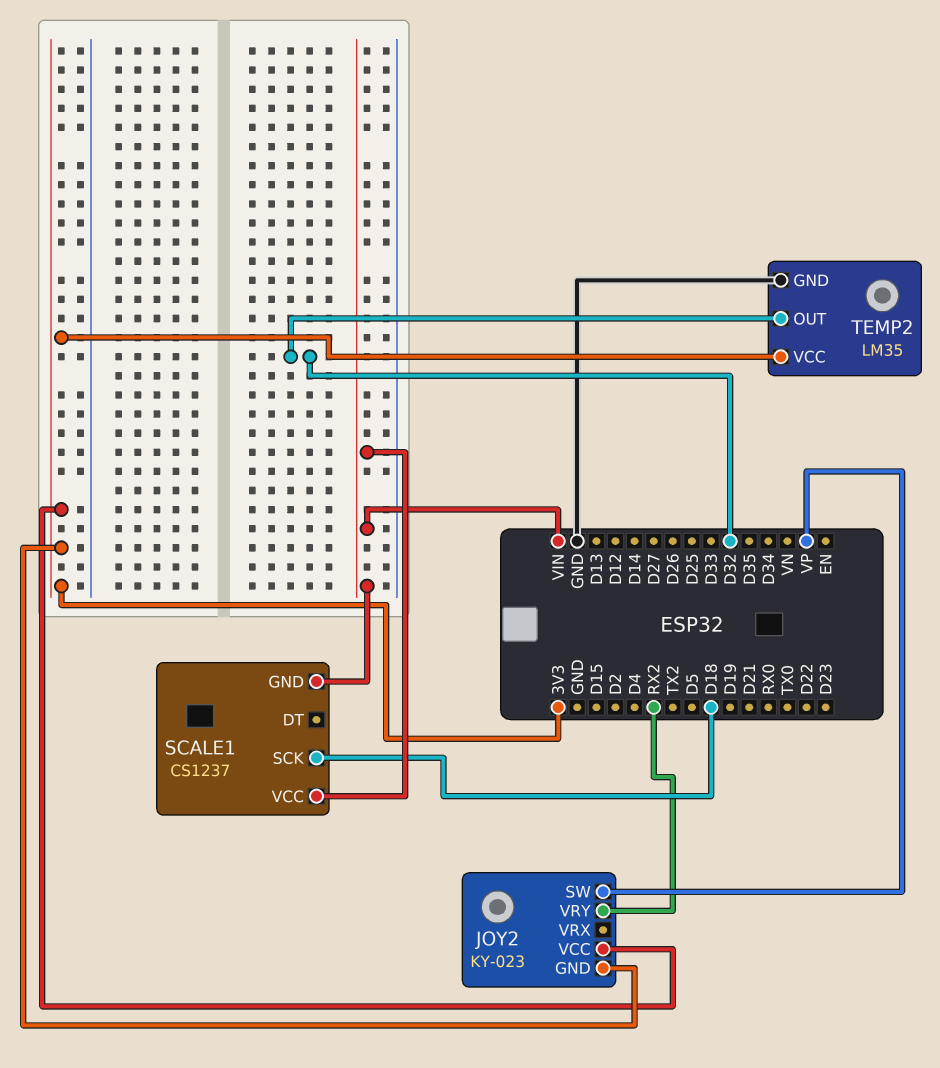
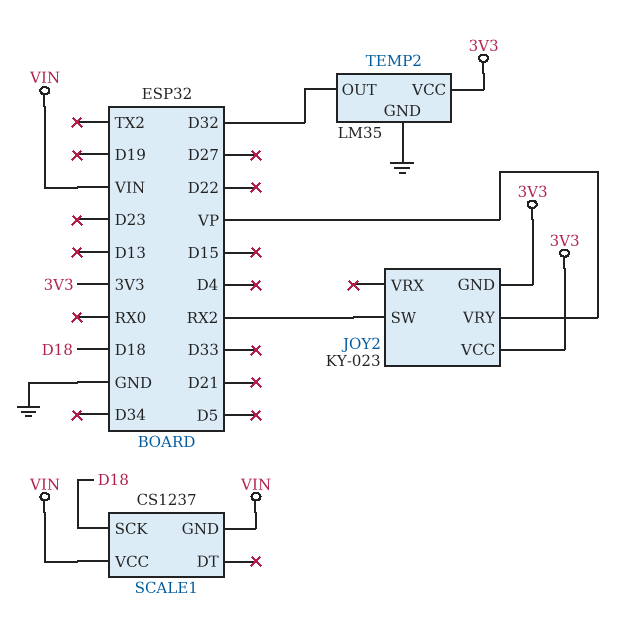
JOY2 pin SW: VP -> RX2
JOY2 pin VRY: RX2 -> VP

